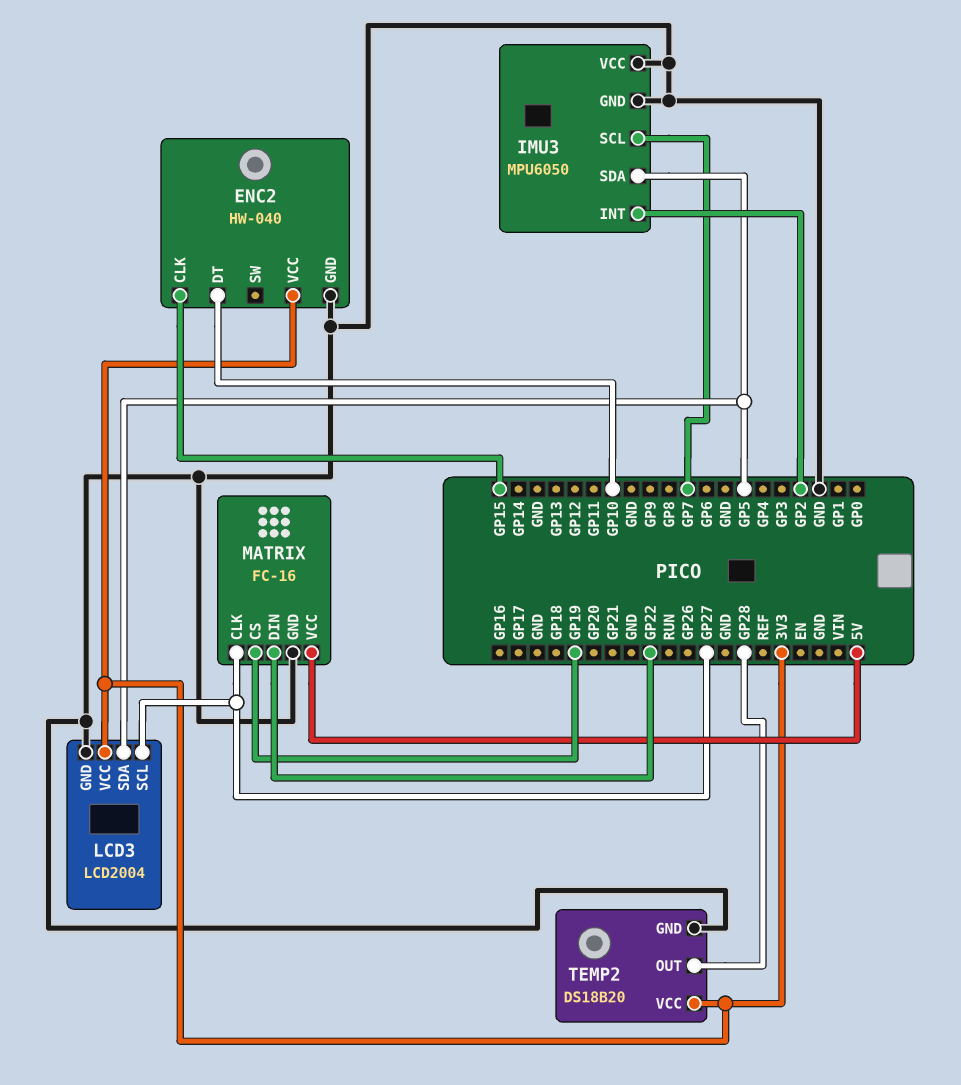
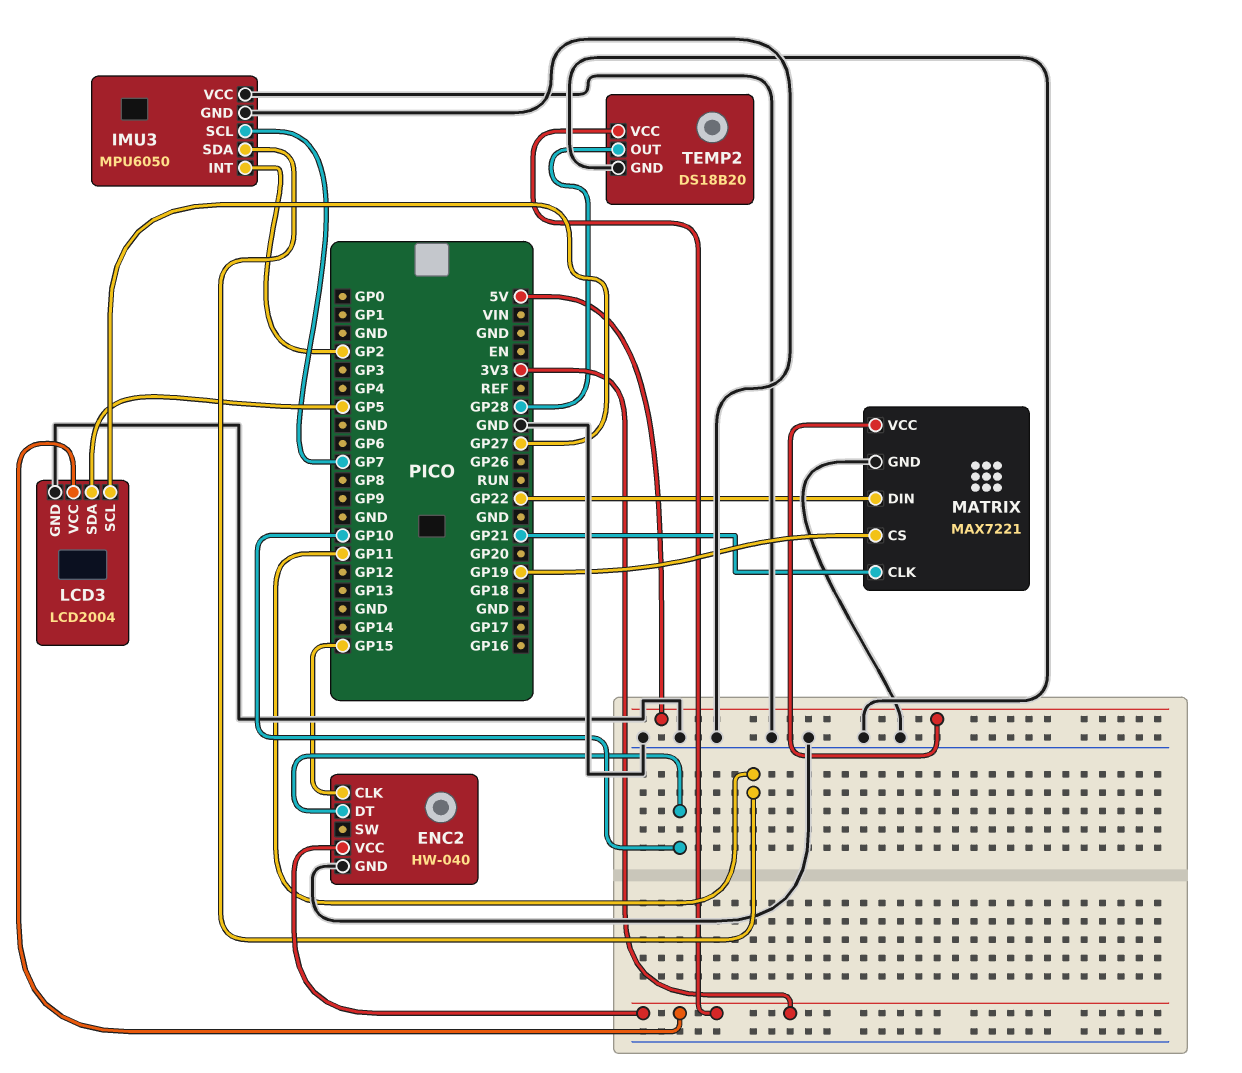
IMU3 pin SDA: GP5 -> GP11
MATRIX: FC-16 -> MAX7221
MATRIX pin CLK: GP27 -> GP21

